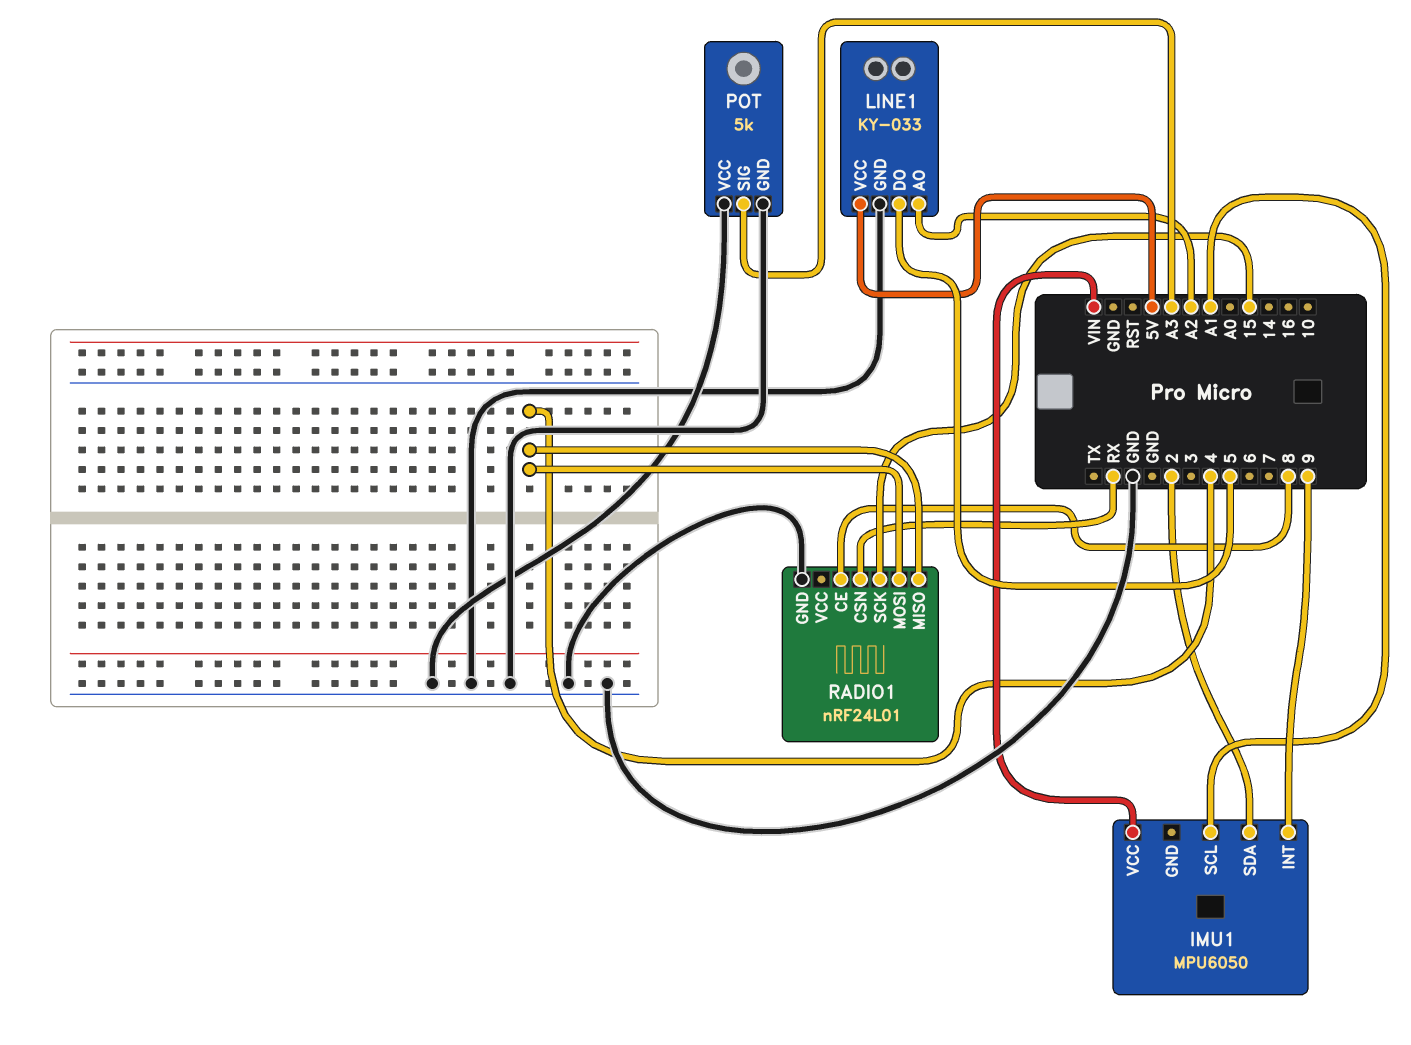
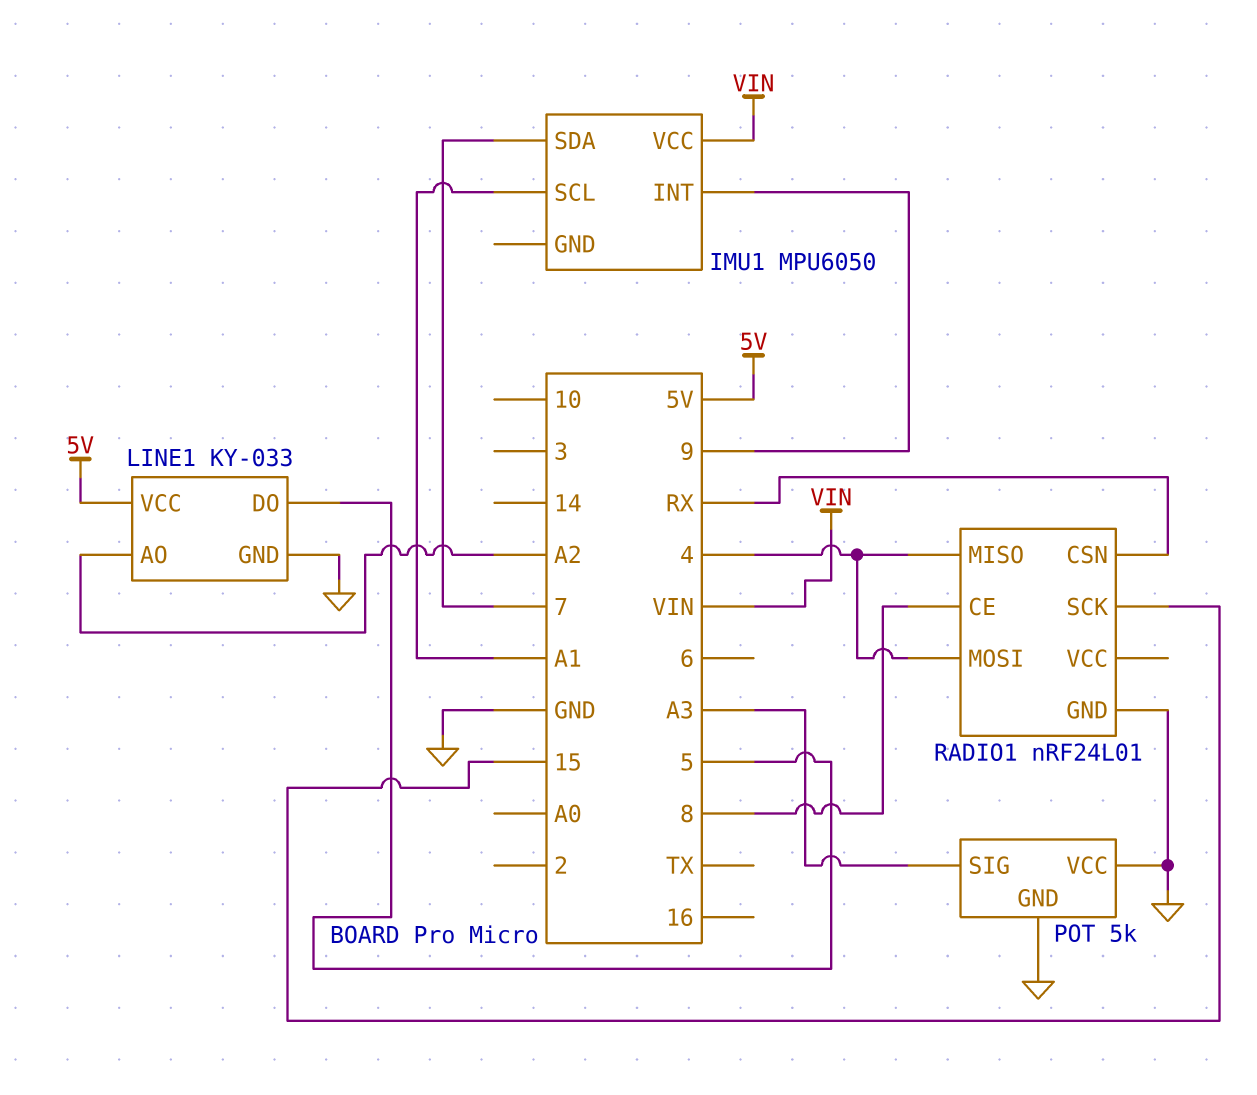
IMU1 pin SDA: 2 -> 7

